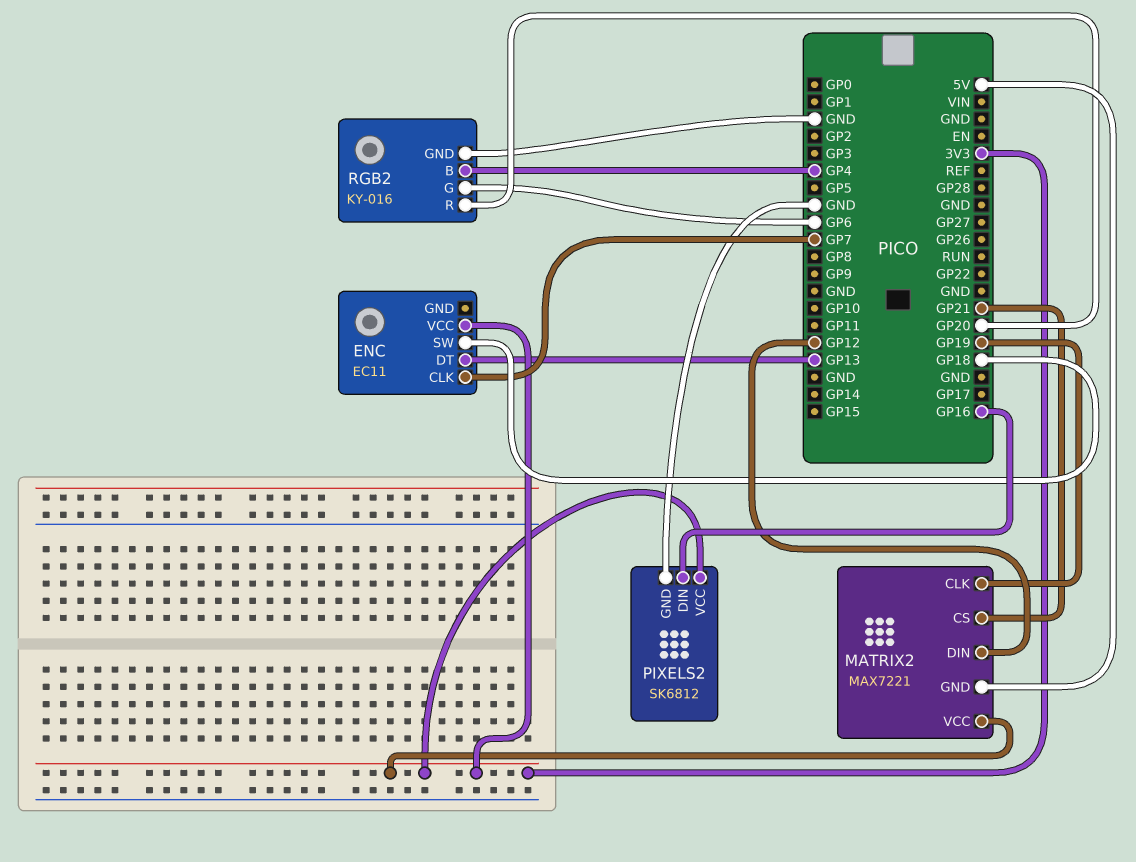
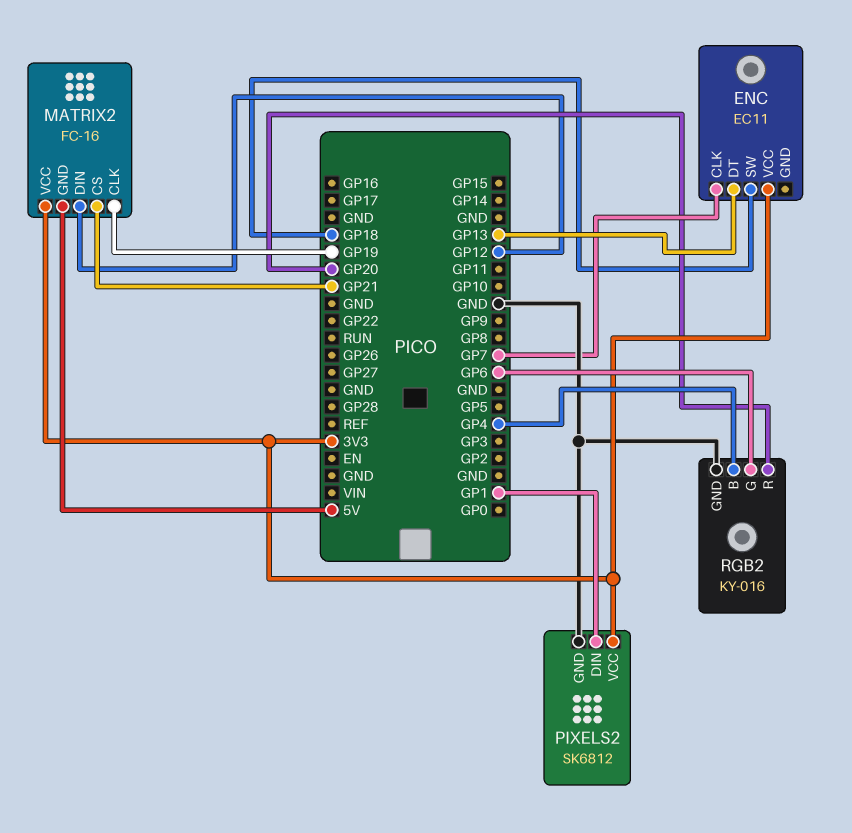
MATRIX2: MAX7221 -> FC-16
PIXELS2 pin DIN: GP16 -> GP1

